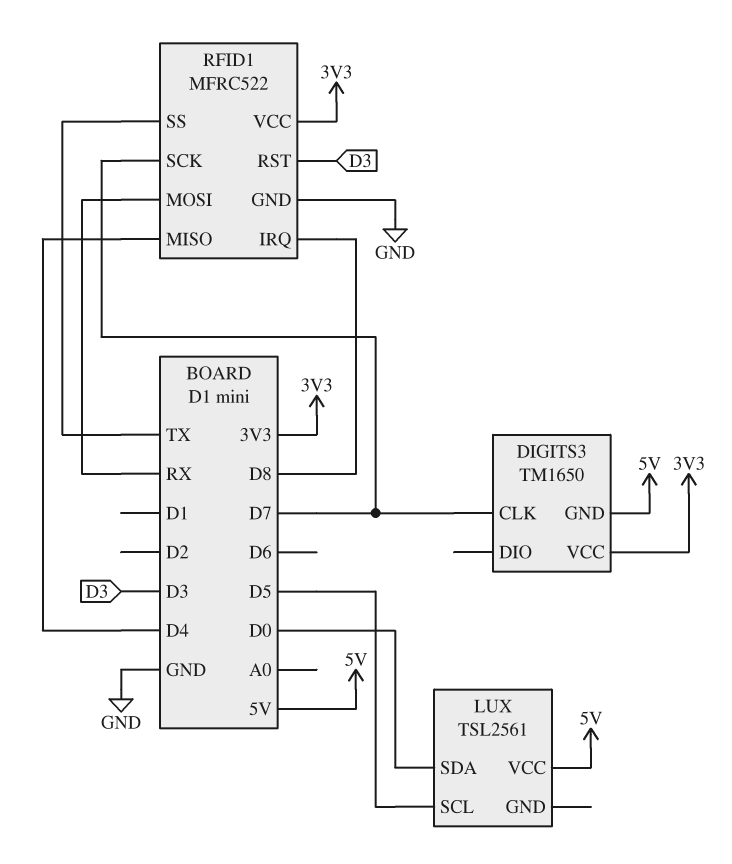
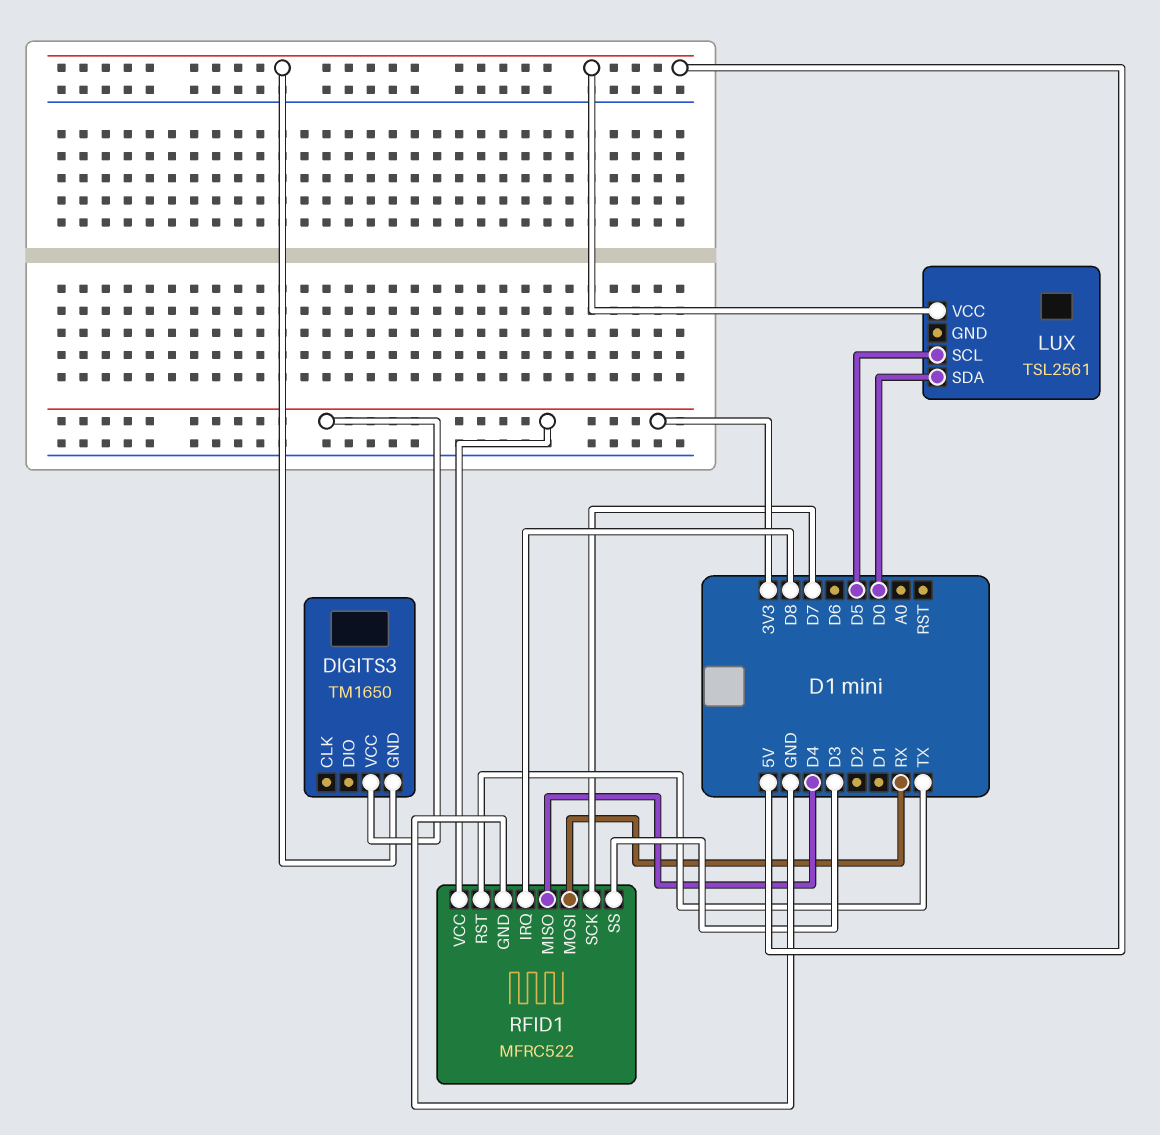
DIGITS3 pin CLK: D7 -> none
RFID1 pin RST: D3 -> TX
RFID1 pin SS: TX -> D3

